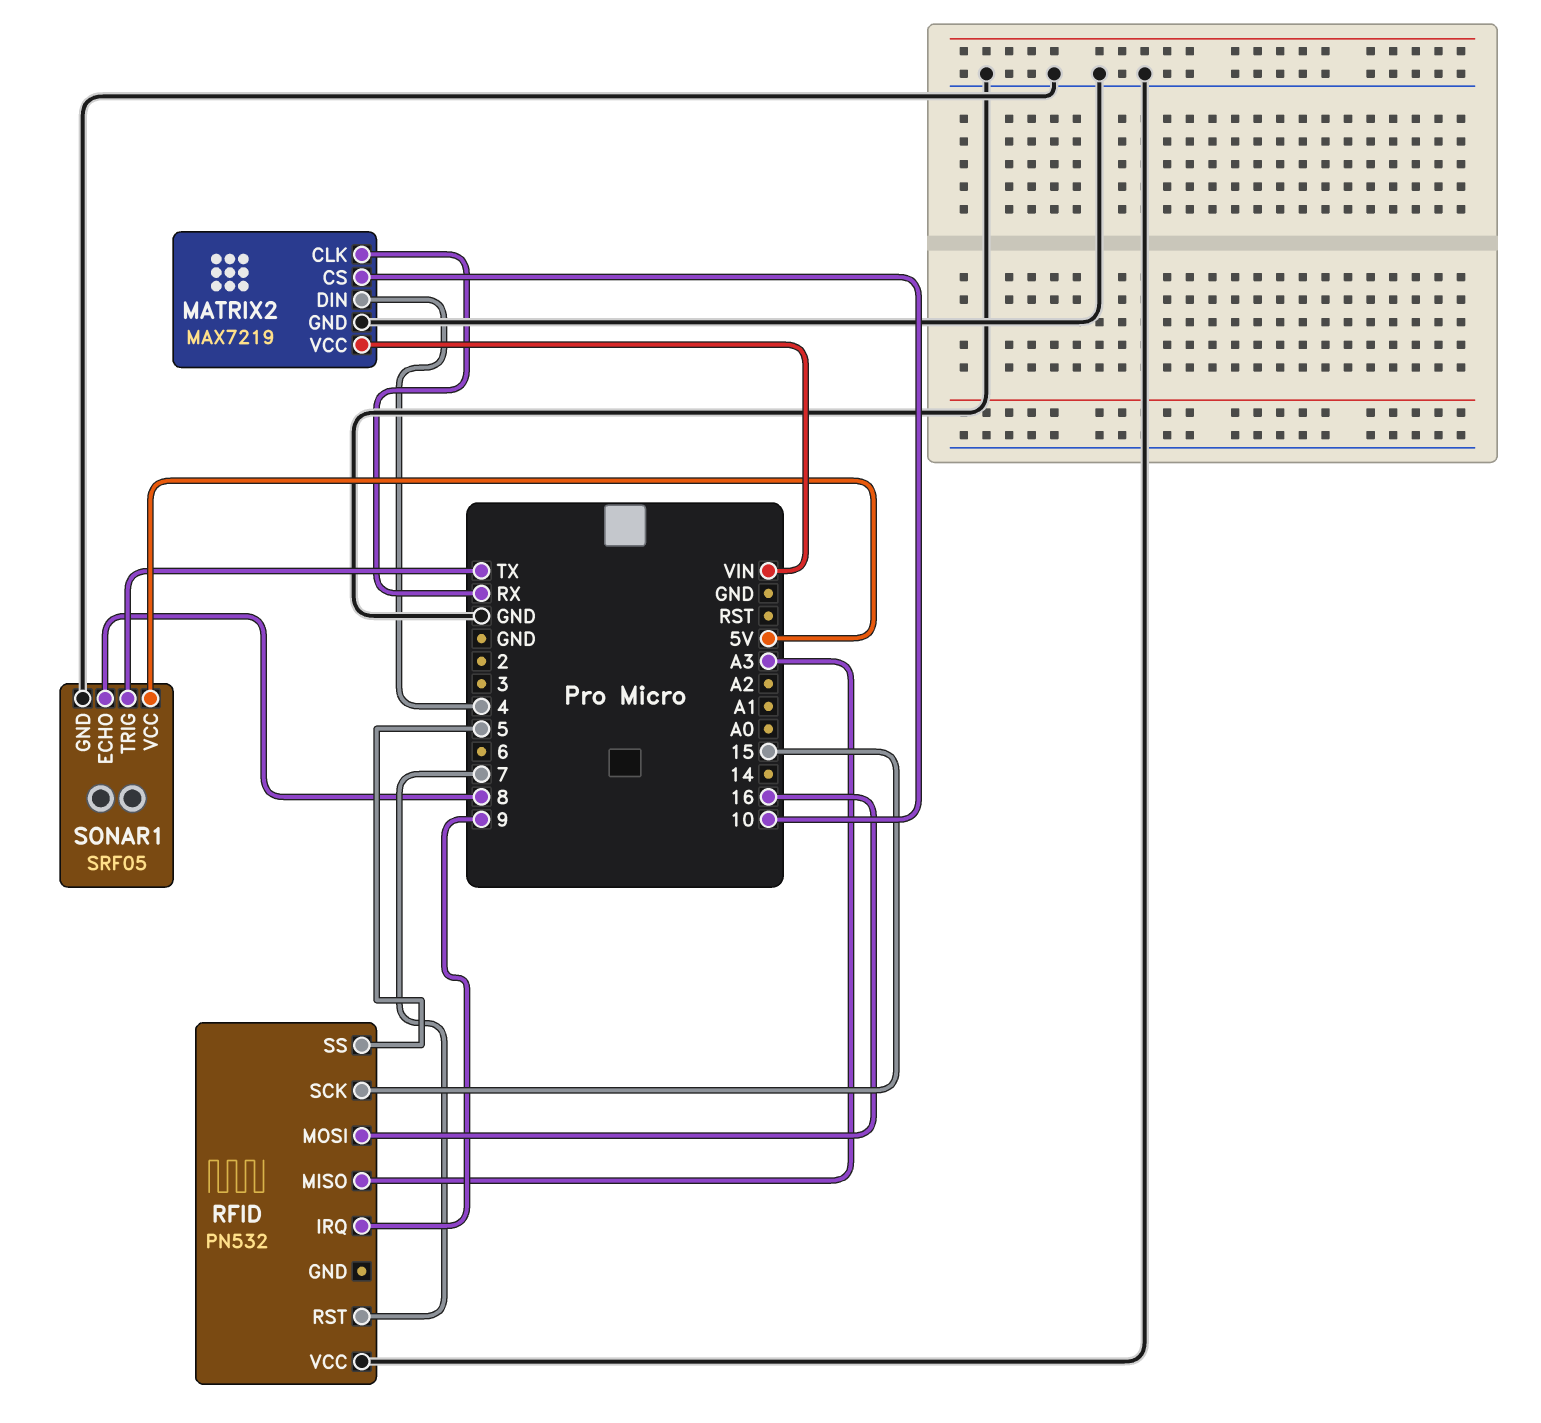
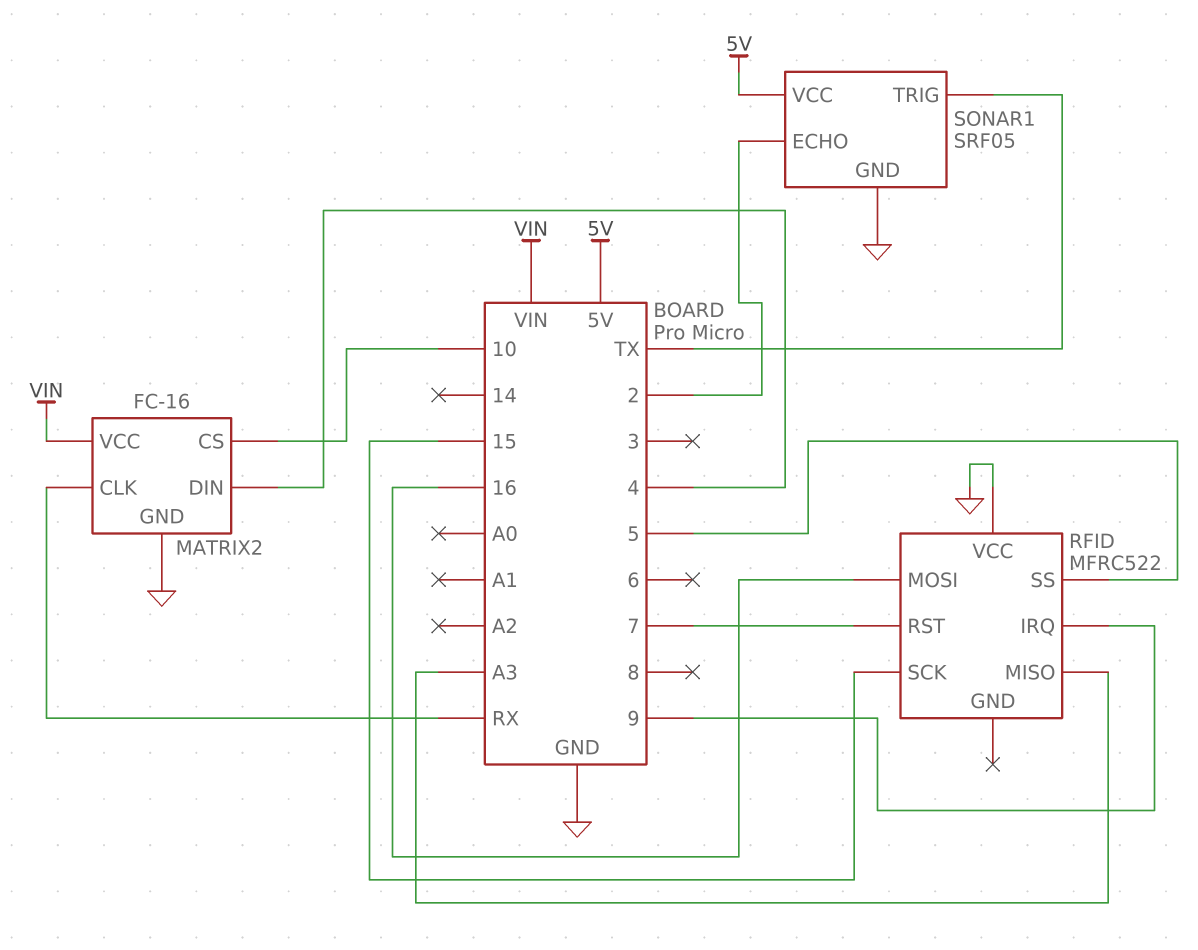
MATRIX2: MAX7219 -> FC-16
RFID: PN532 -> MFRC522
SONAR1 pin ECHO: 8 -> 2

